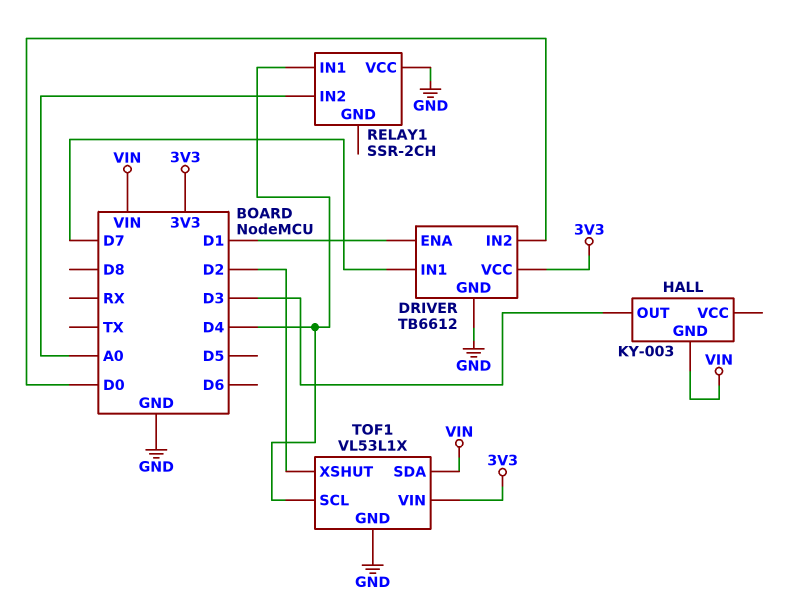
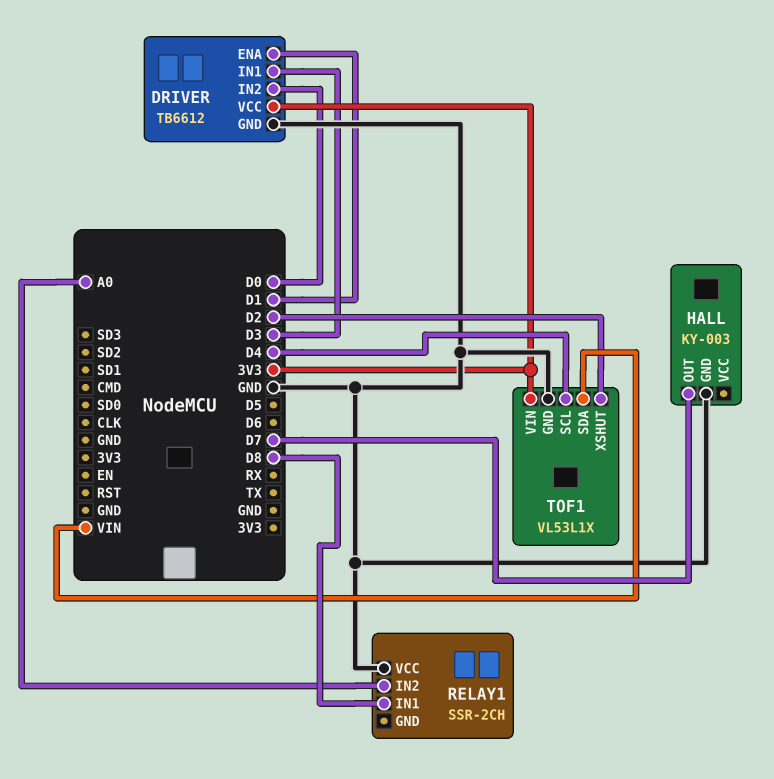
DRIVER pin IN1: D7 -> D3
HALL pin GND: VIN -> GND
HALL pin OUT: D3 -> D7
RELAY1 pin IN1: D4 -> D8

